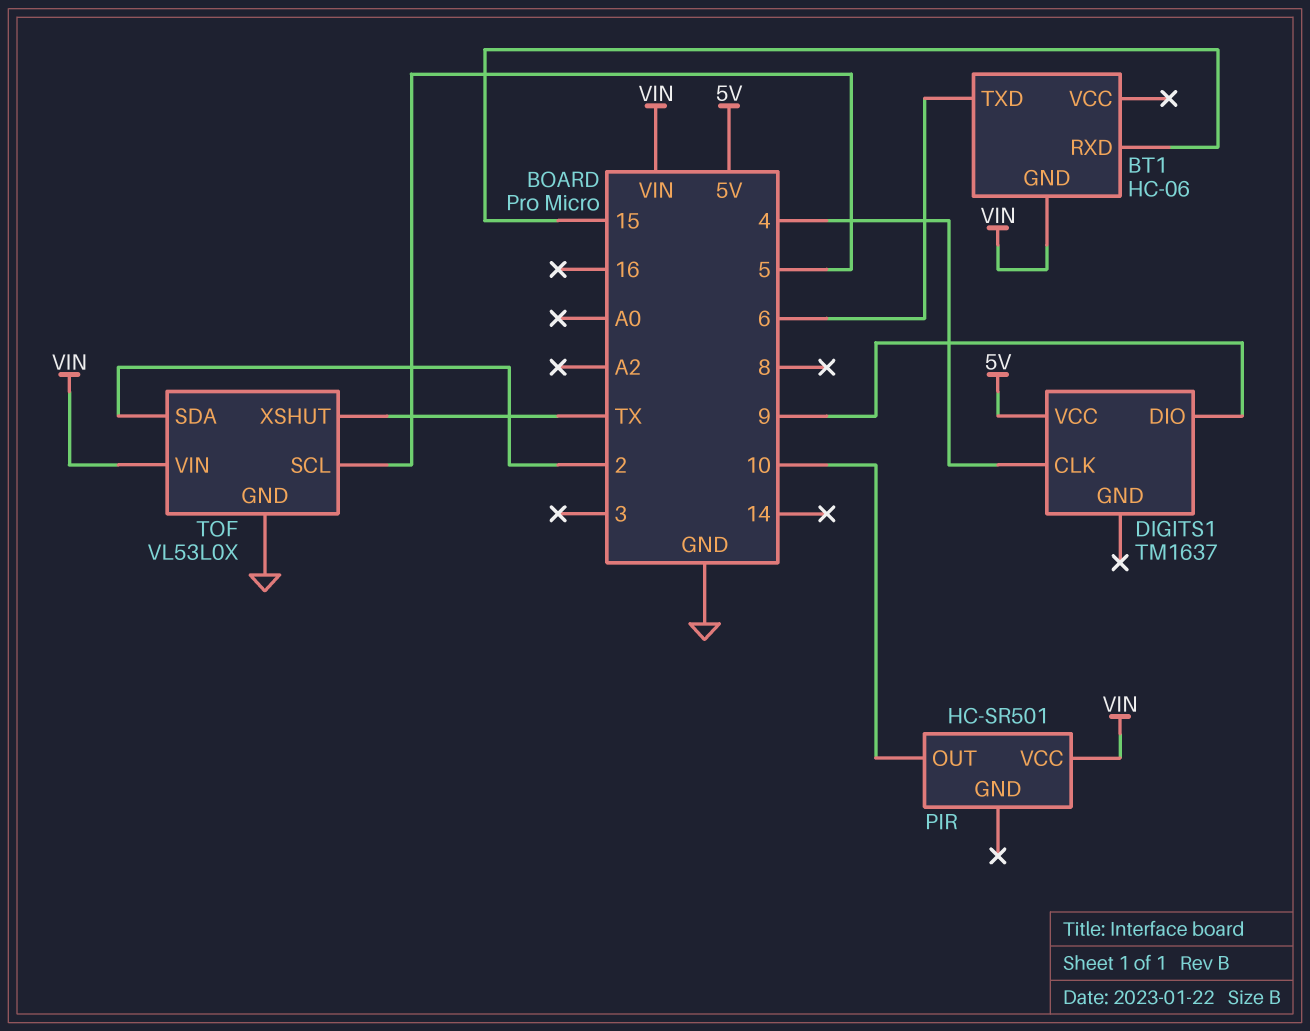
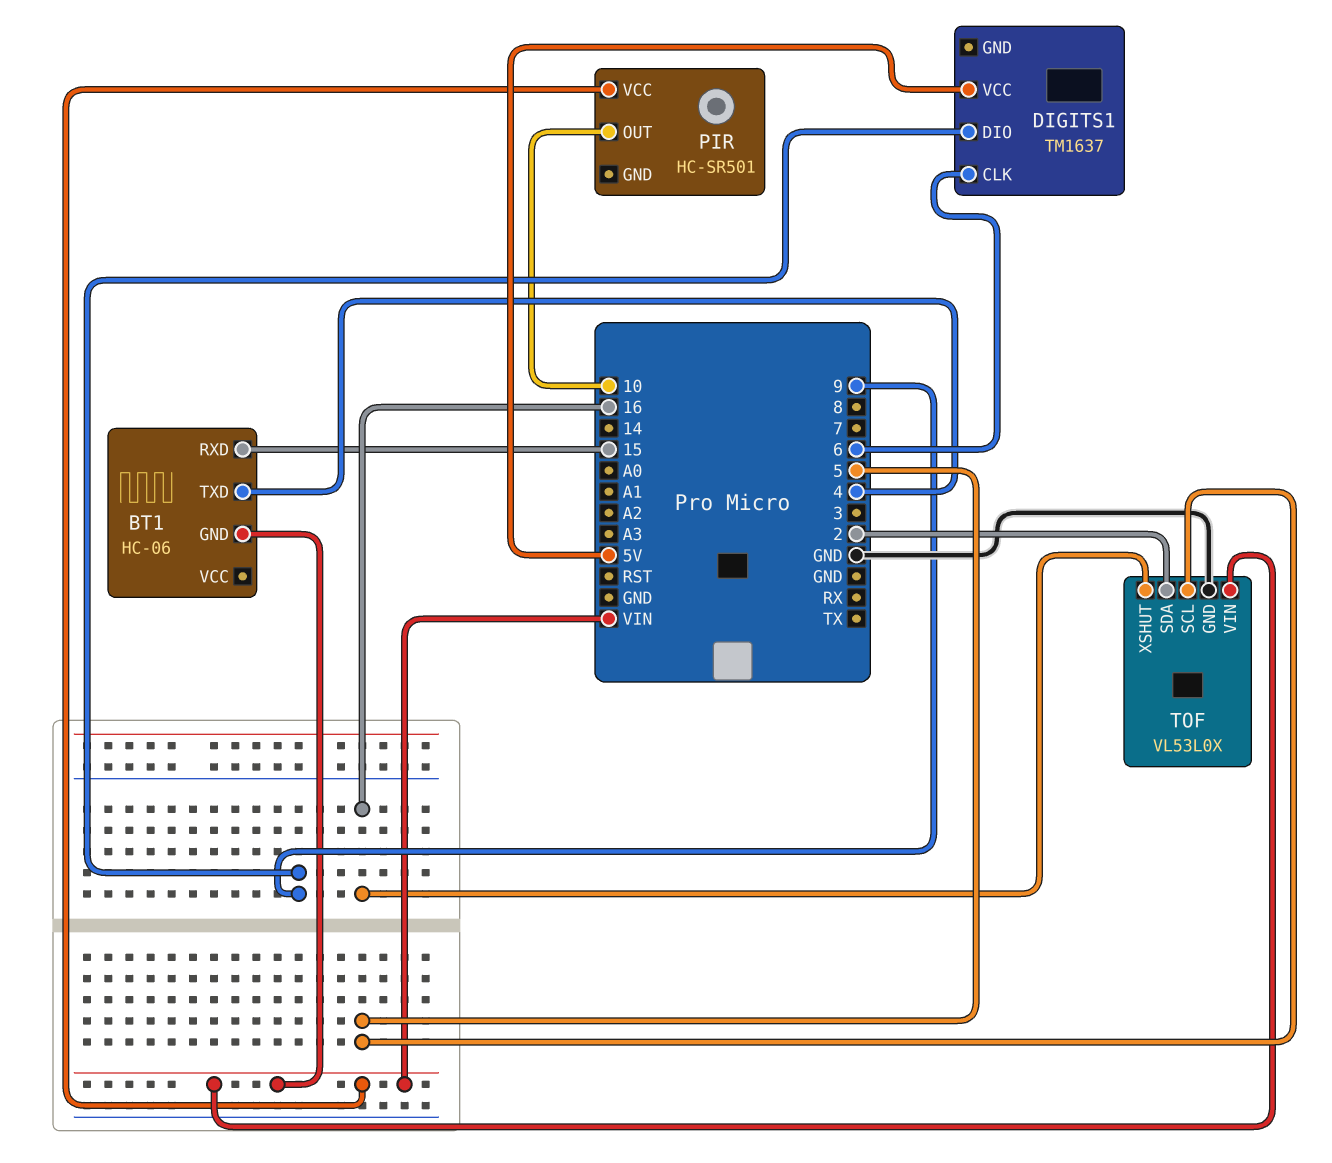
BT1 pin TXD: 6 -> 4
DIGITS1 pin CLK: 4 -> 6
TOF pin XSHUT: TX -> 16

